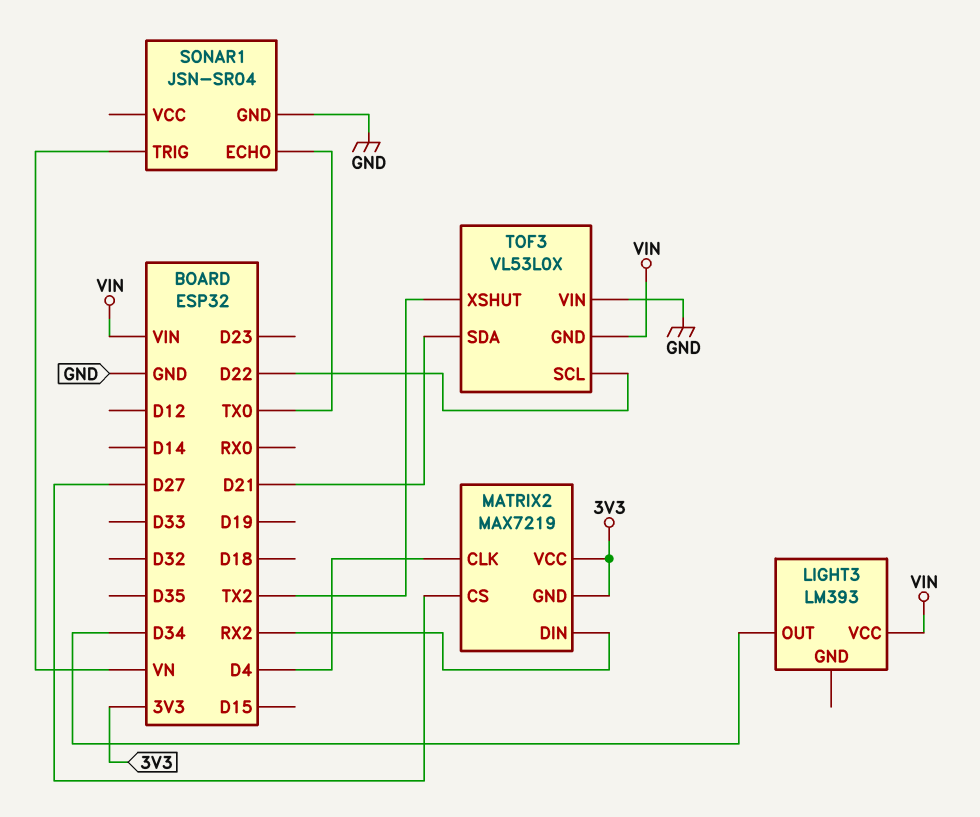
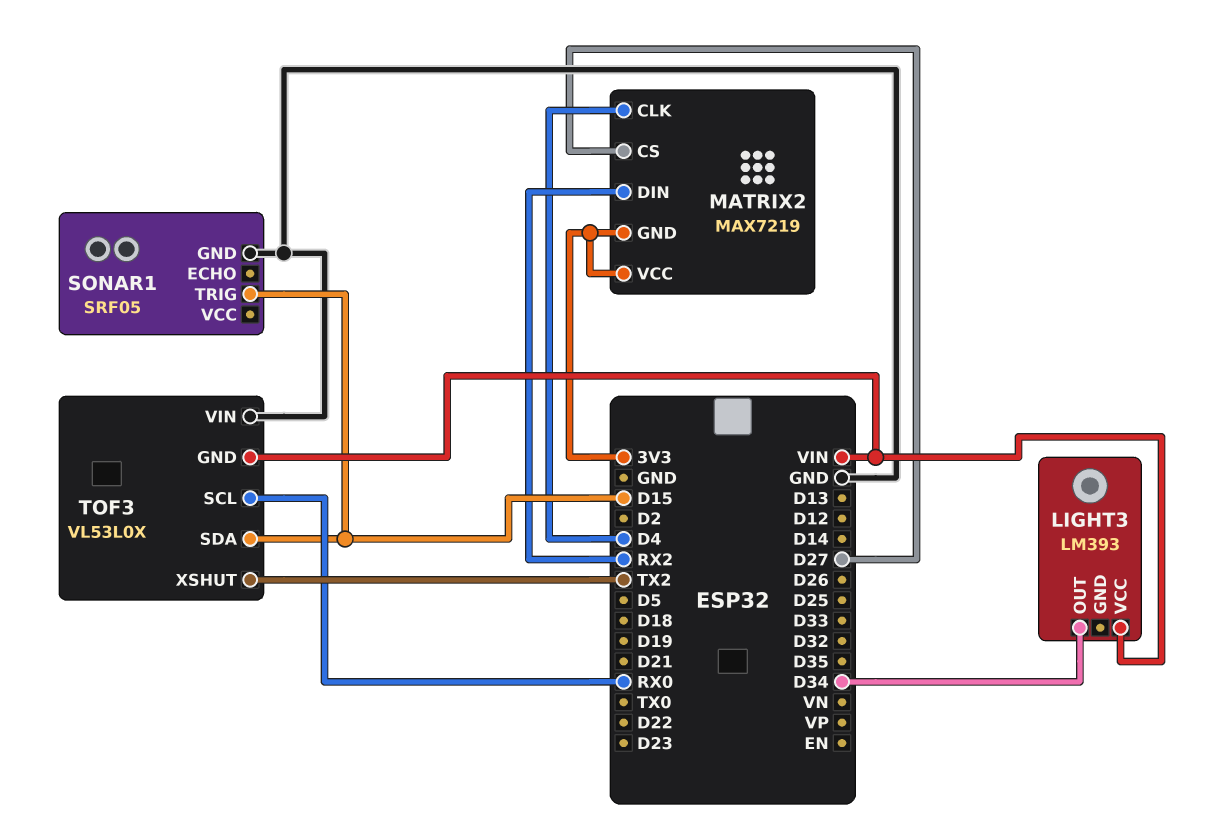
SONAR1: JSN-SR04 -> SRF05
SONAR1 pin ECHO: TX0 -> none
SONAR1 pin TRIG: VN -> D15
TOF3 pin SCL: D22 -> RX0
TOF3 pin SDA: D21 -> D15

